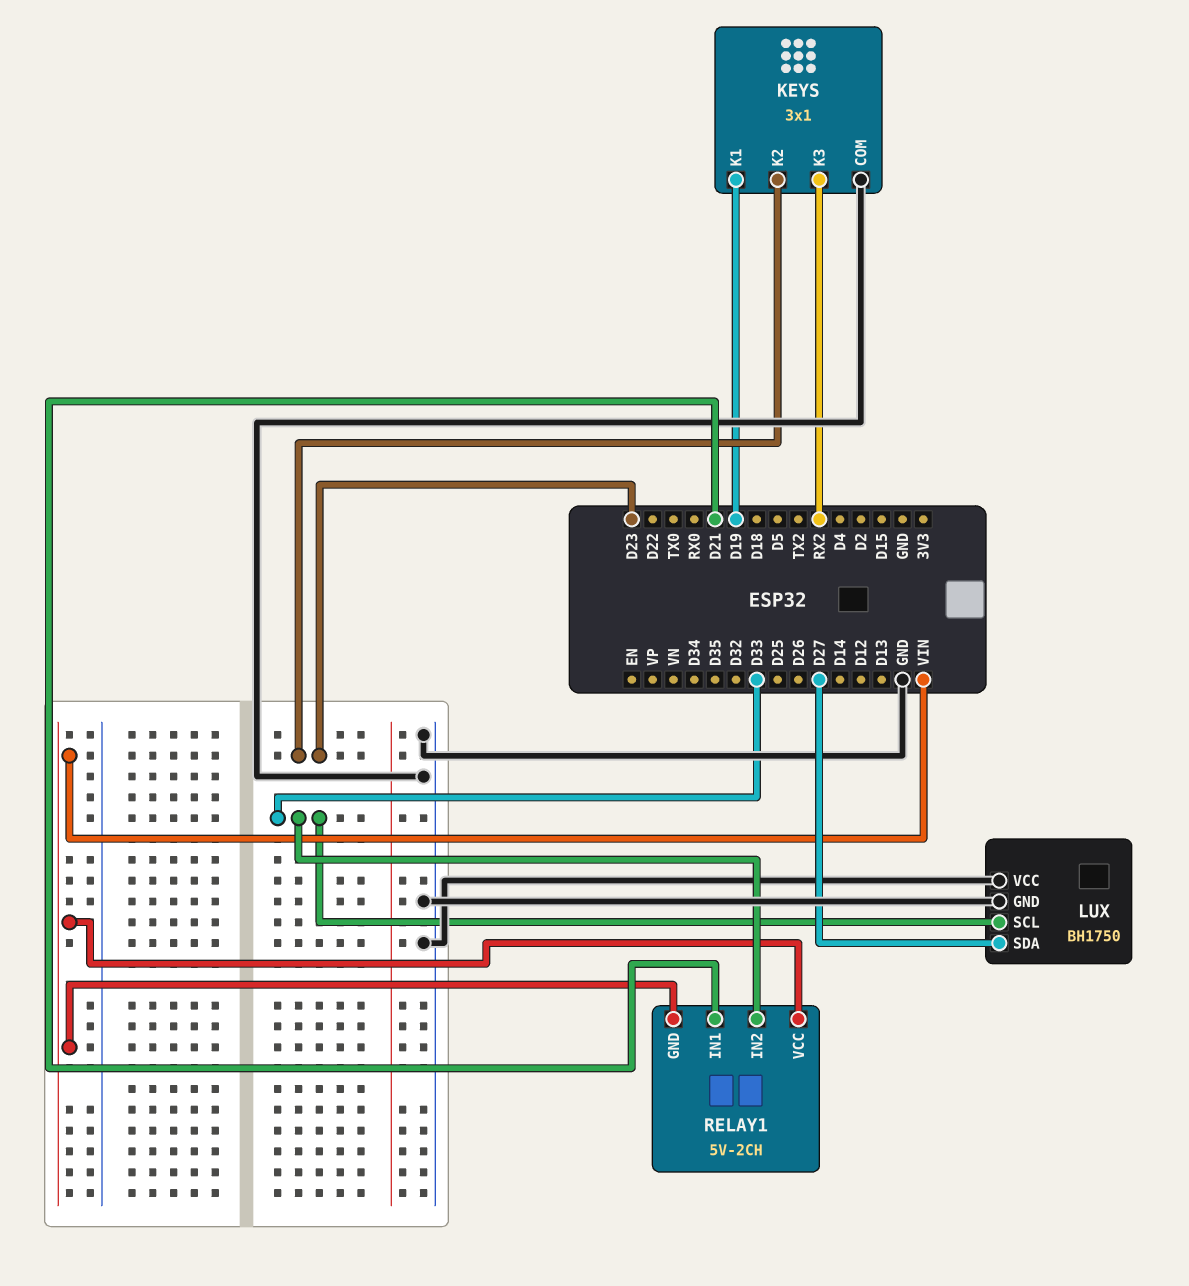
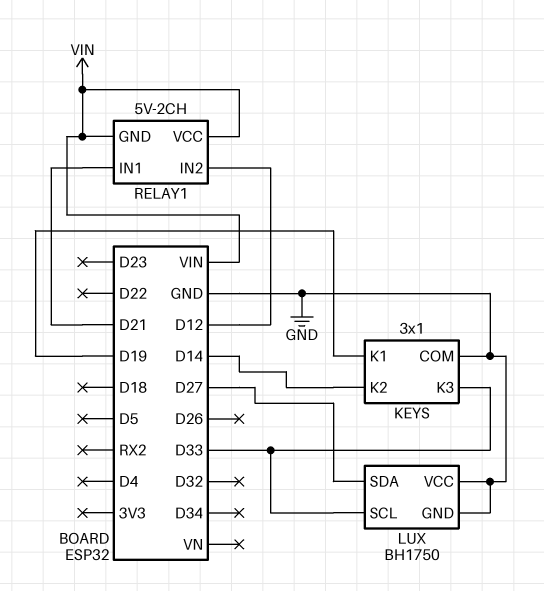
KEYS pin K2: D23 -> D14
KEYS pin K3: RX2 -> D33
RELAY1 pin IN2: D33 -> D12

